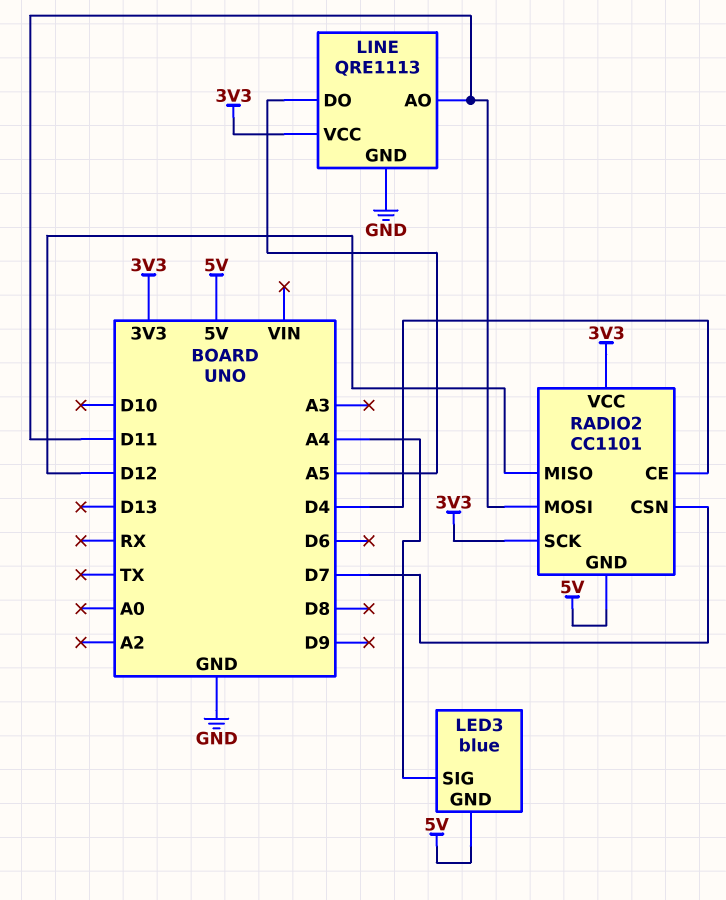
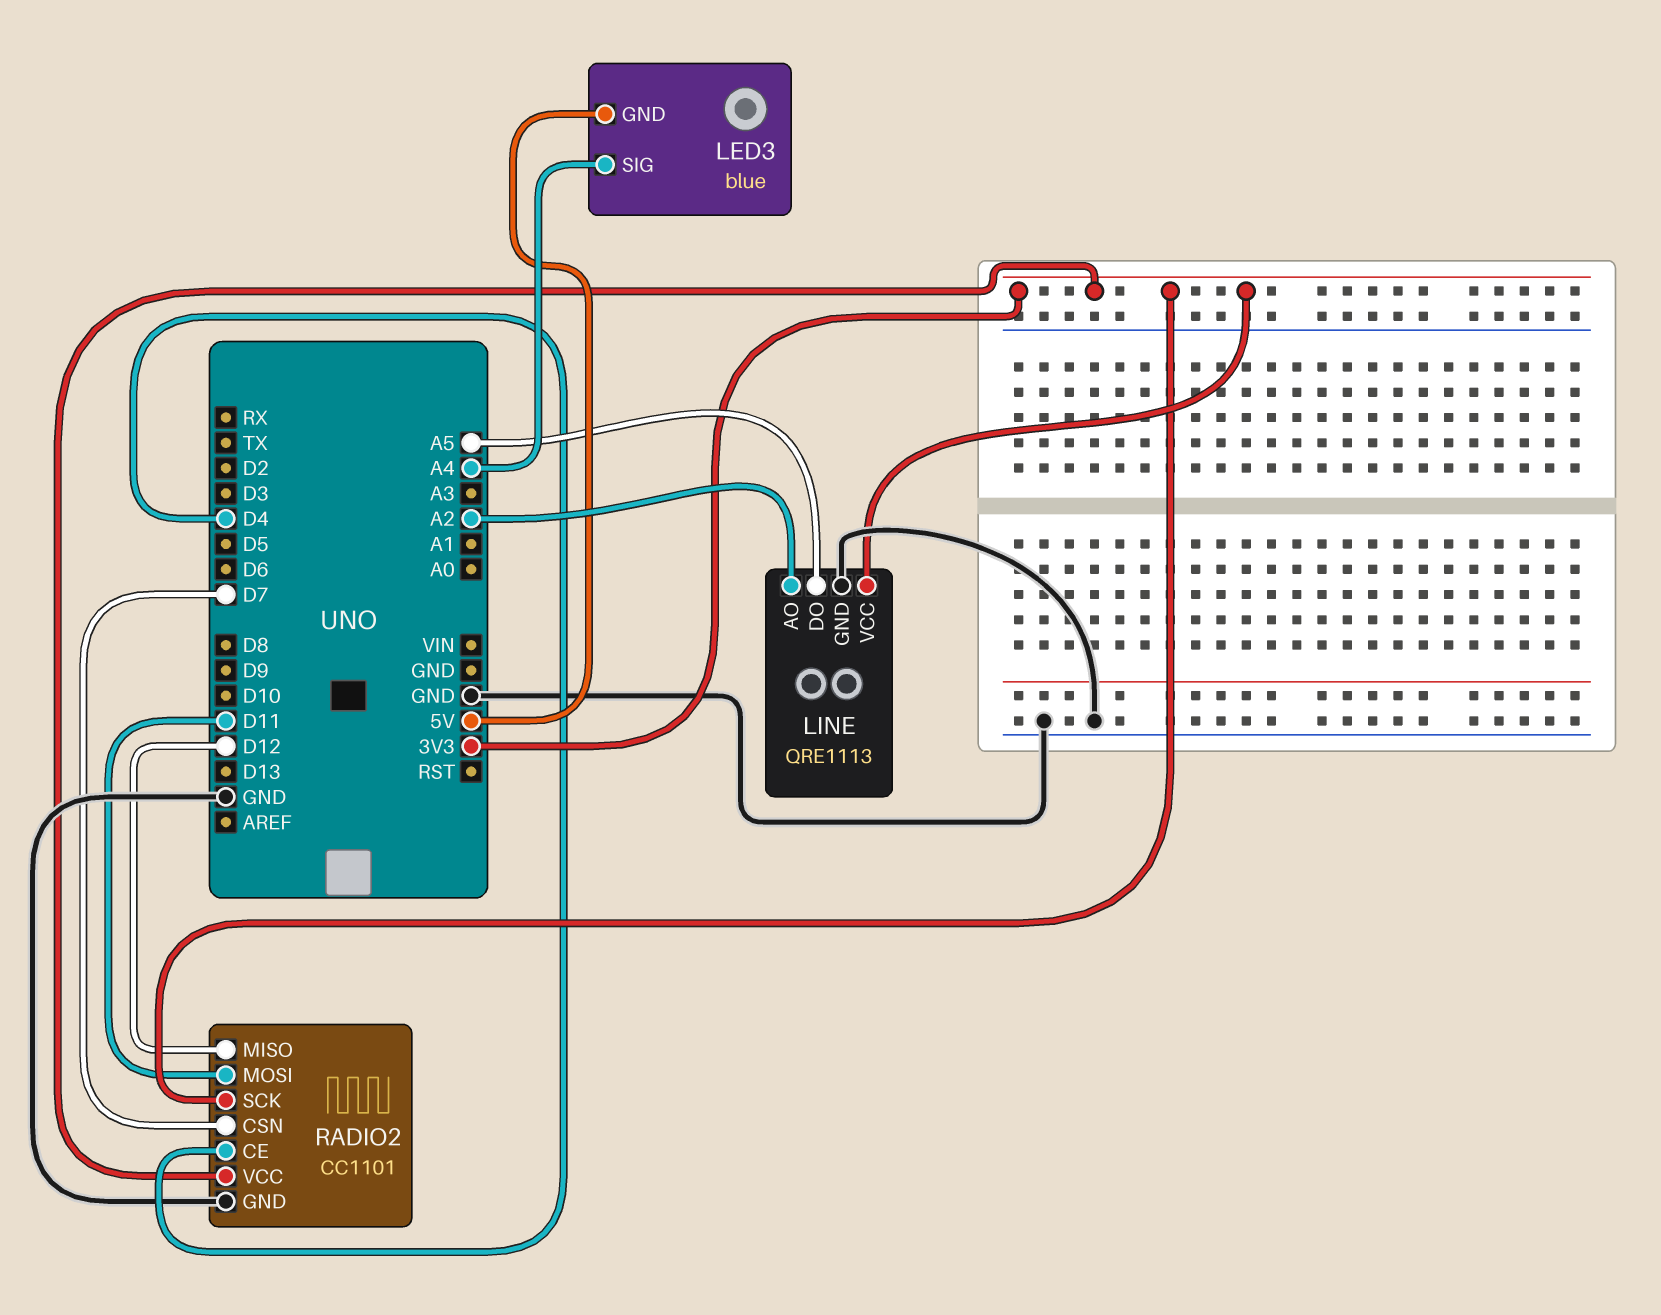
LINE pin AO: D11 -> A2
RADIO2 pin GND: 5V -> GND

